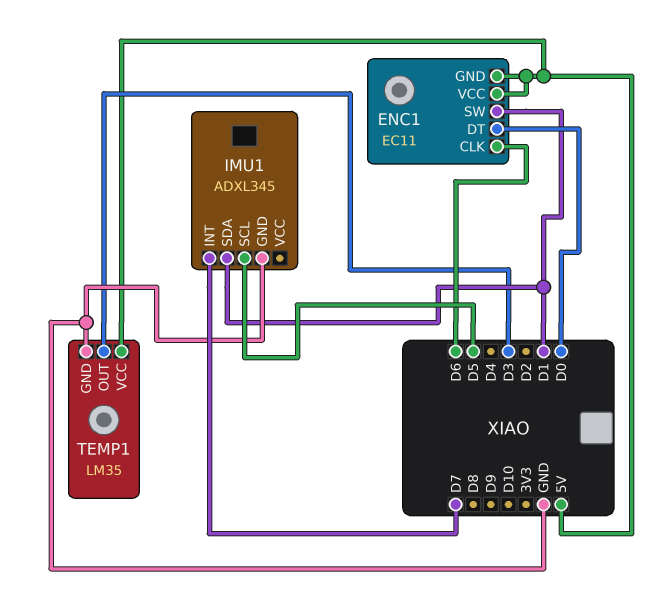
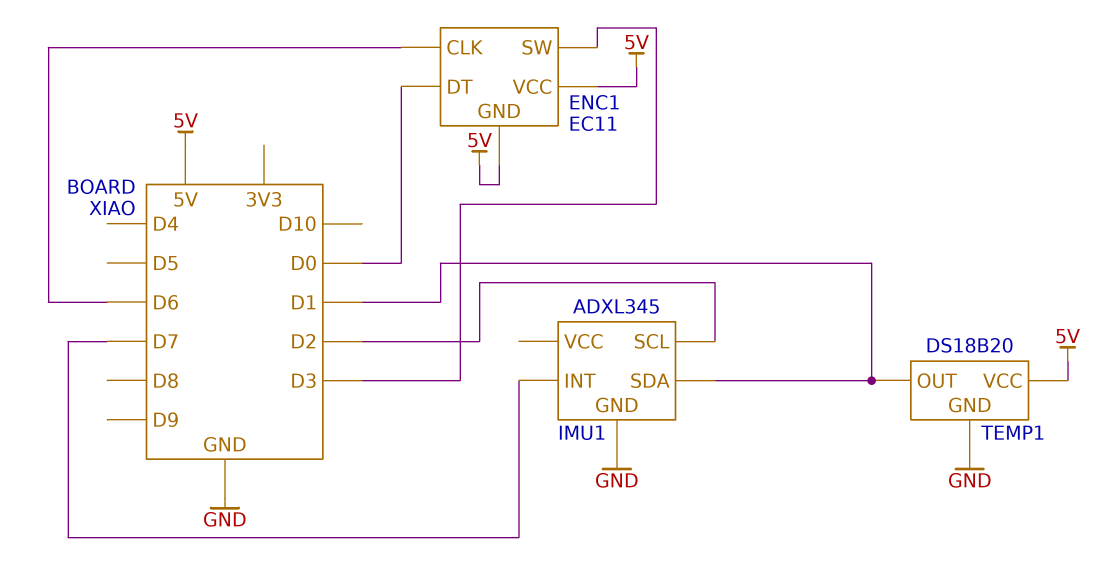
ENC1 pin SW: D1 -> D3
IMU1 pin SCL: D5 -> D2
TEMP1: LM35 -> DS18B20
TEMP1 pin OUT: D3 -> D1

